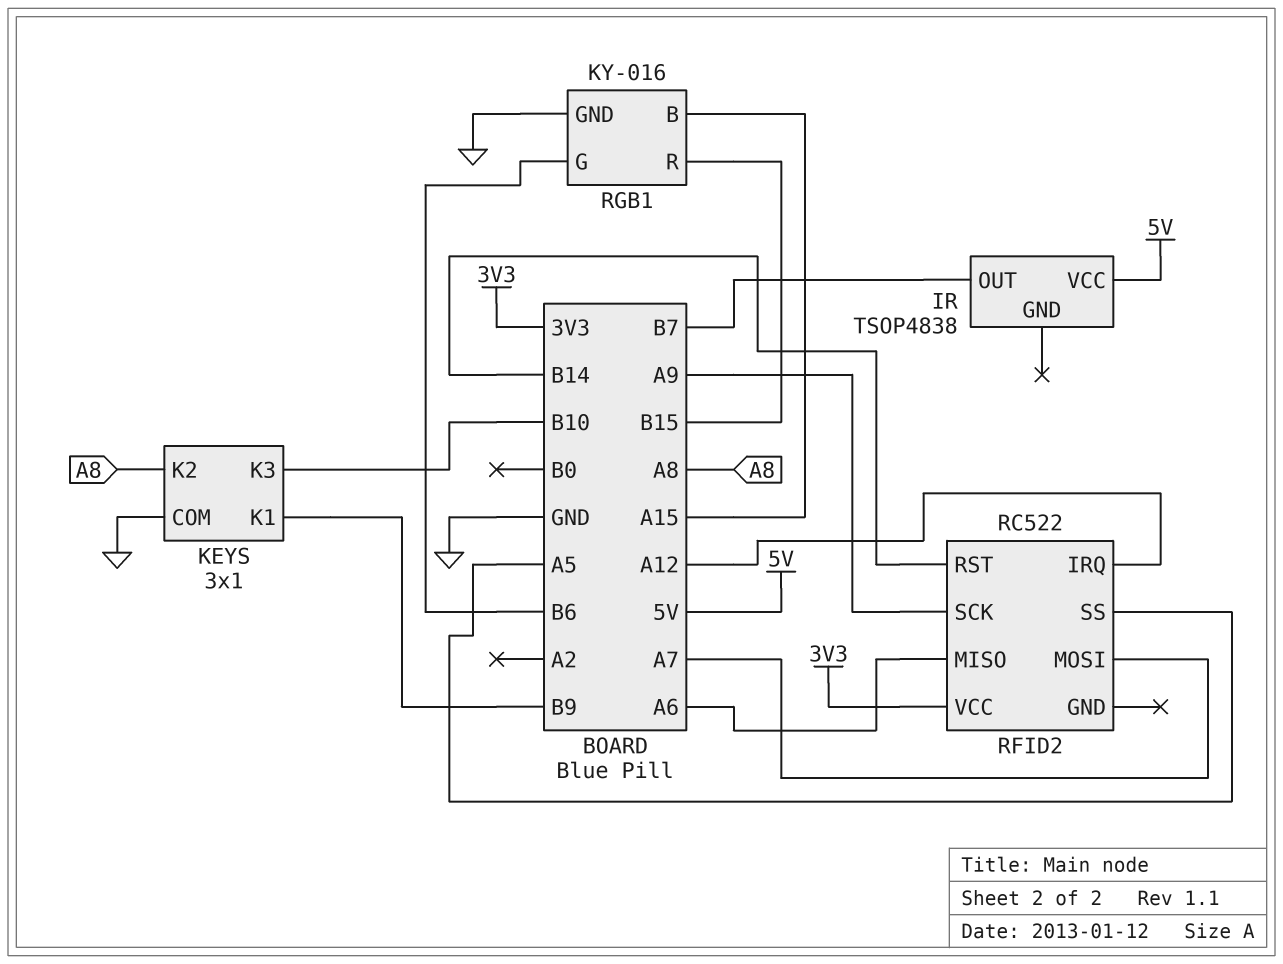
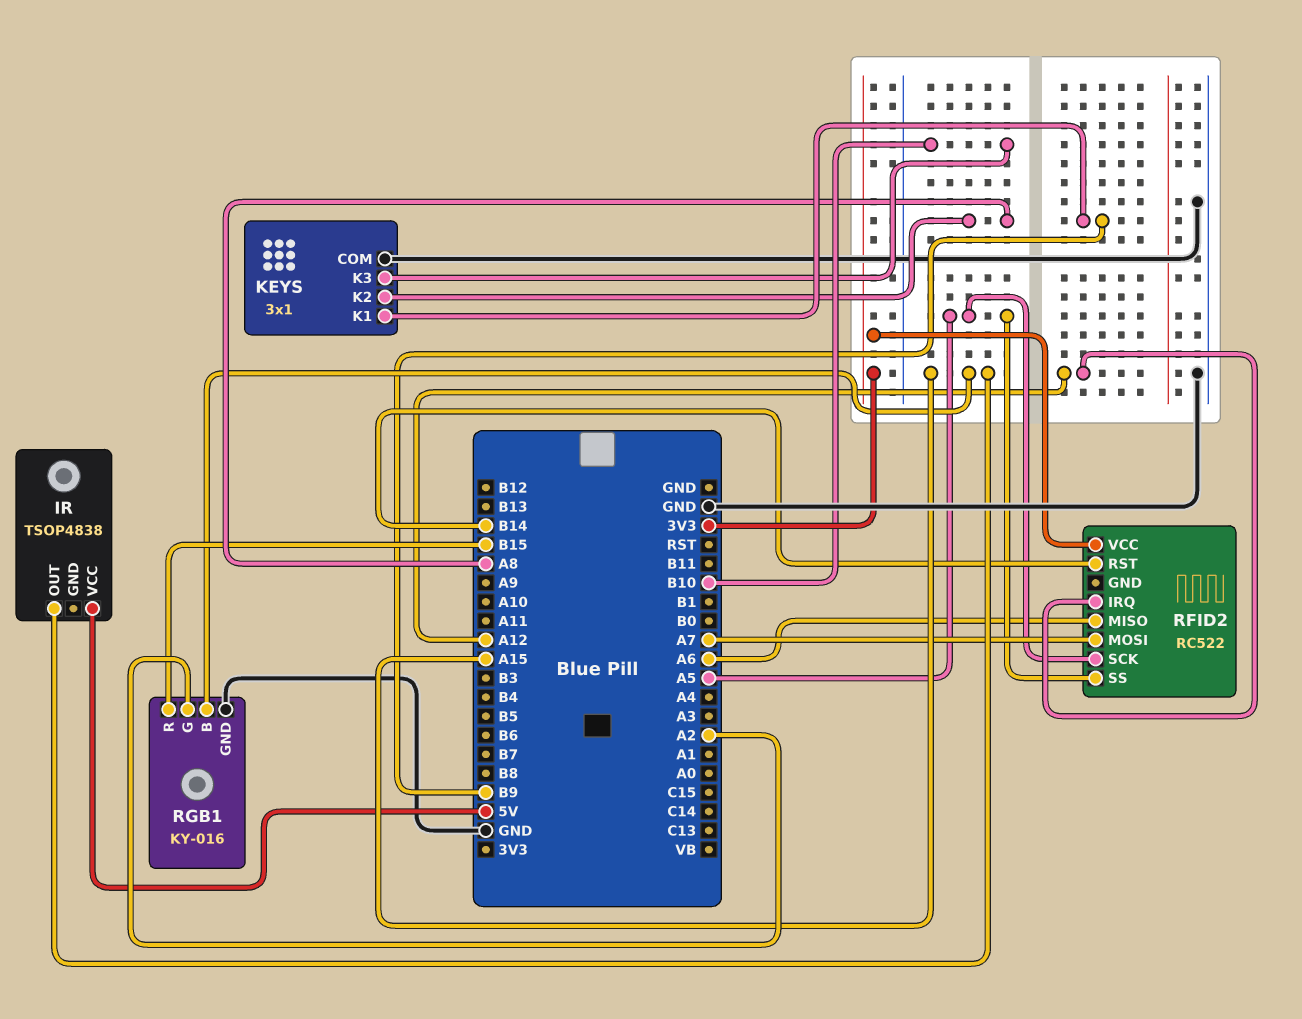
IR pin OUT: B7 -> A15
RFID2 pin SCK: A9 -> A5
RGB1 pin G: B6 -> A2

